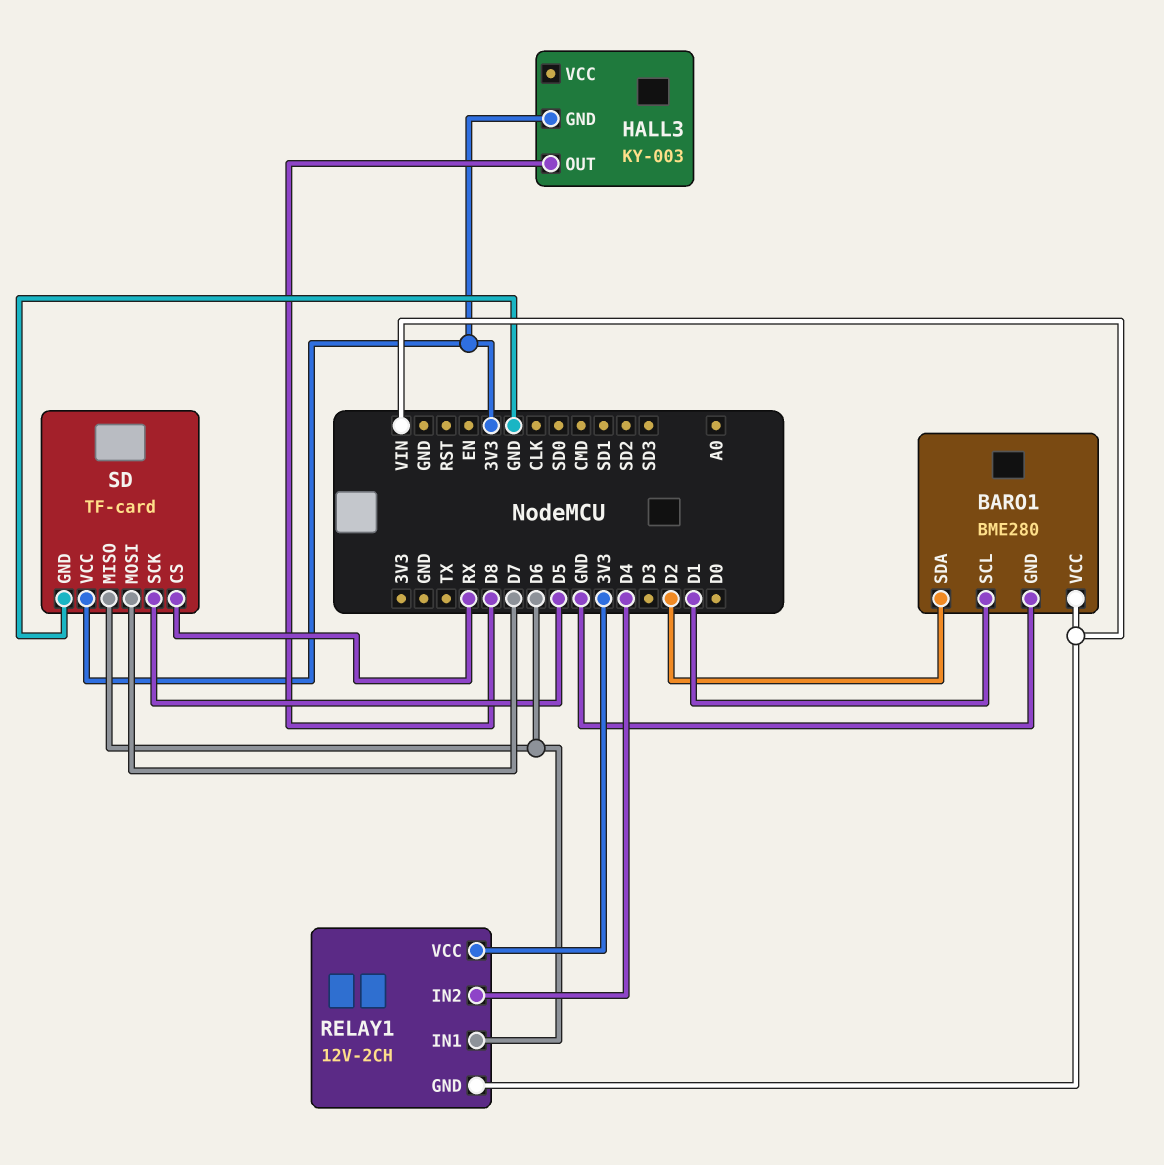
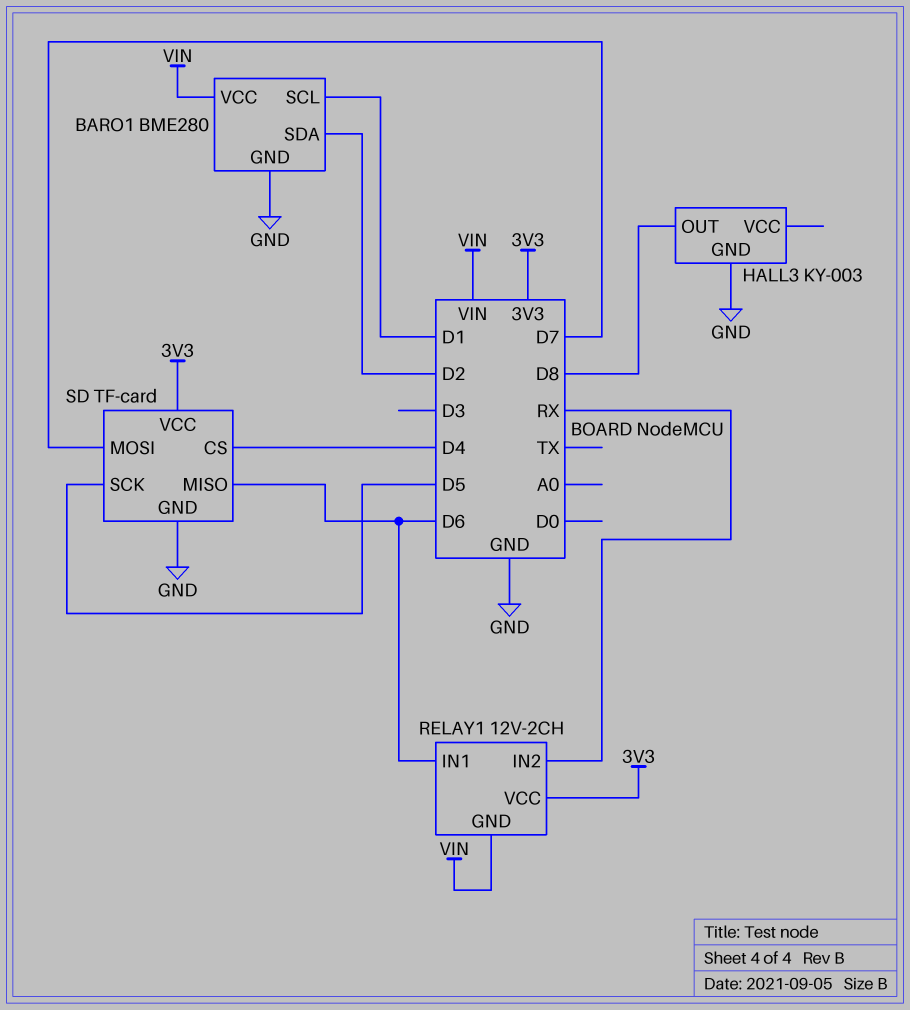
HALL3 pin GND: 3V3 -> GND
RELAY1 pin IN2: D4 -> RX
SD pin CS: RX -> D4

